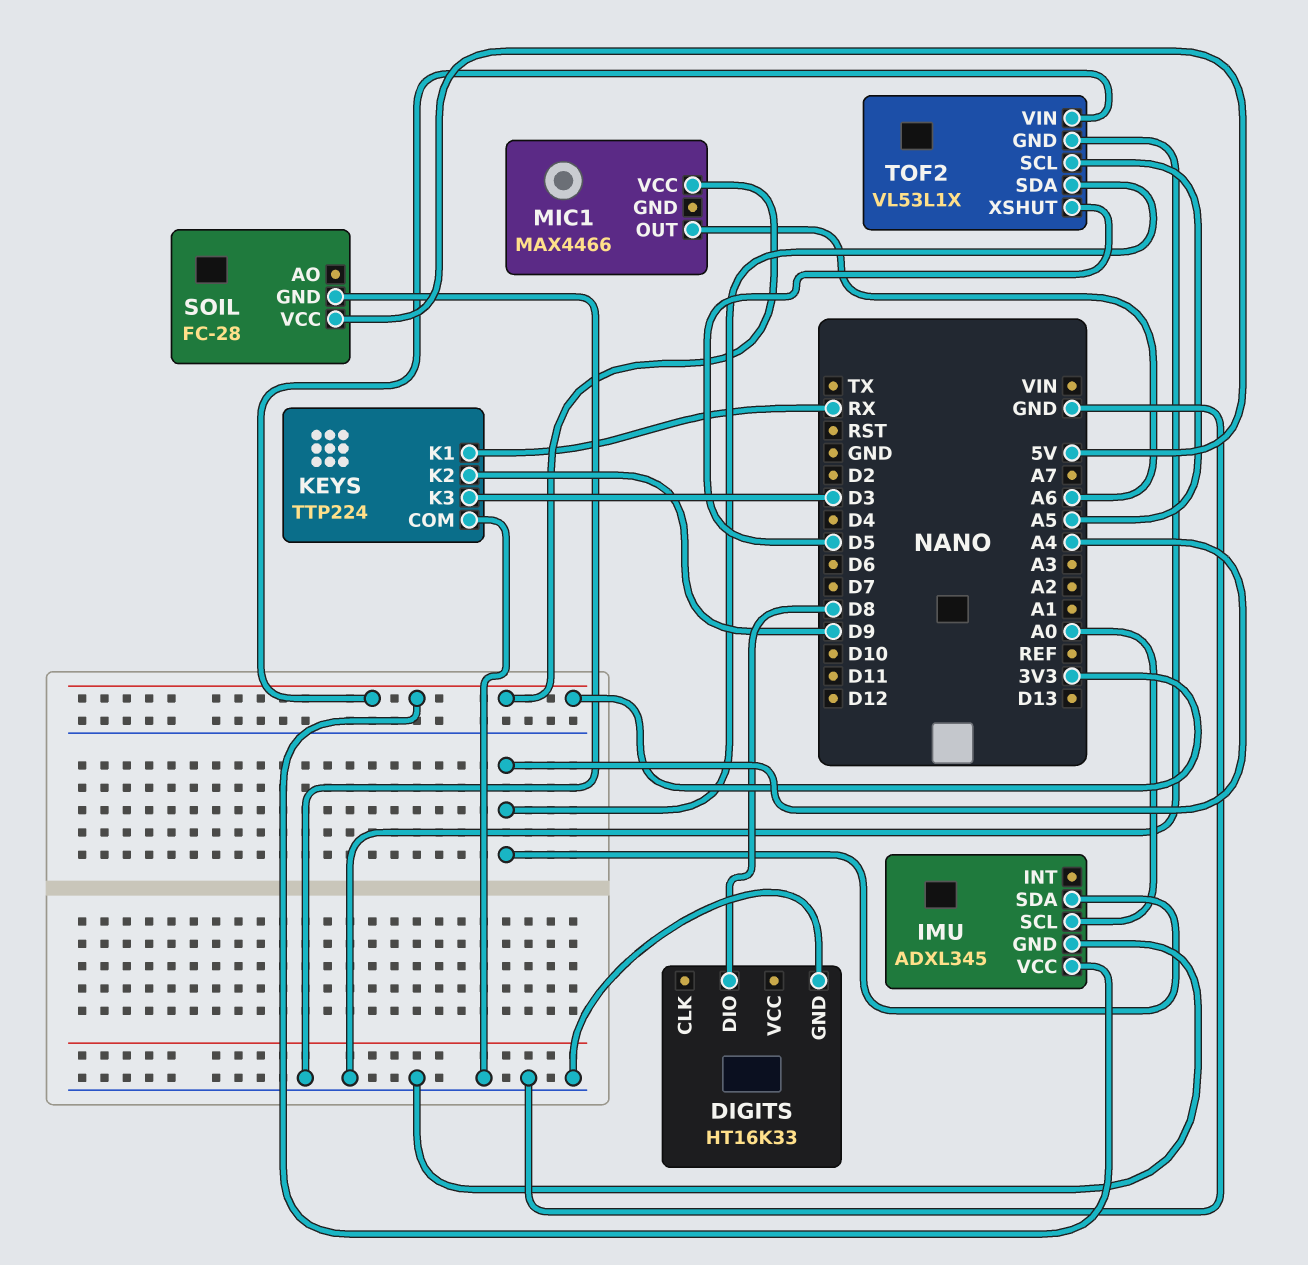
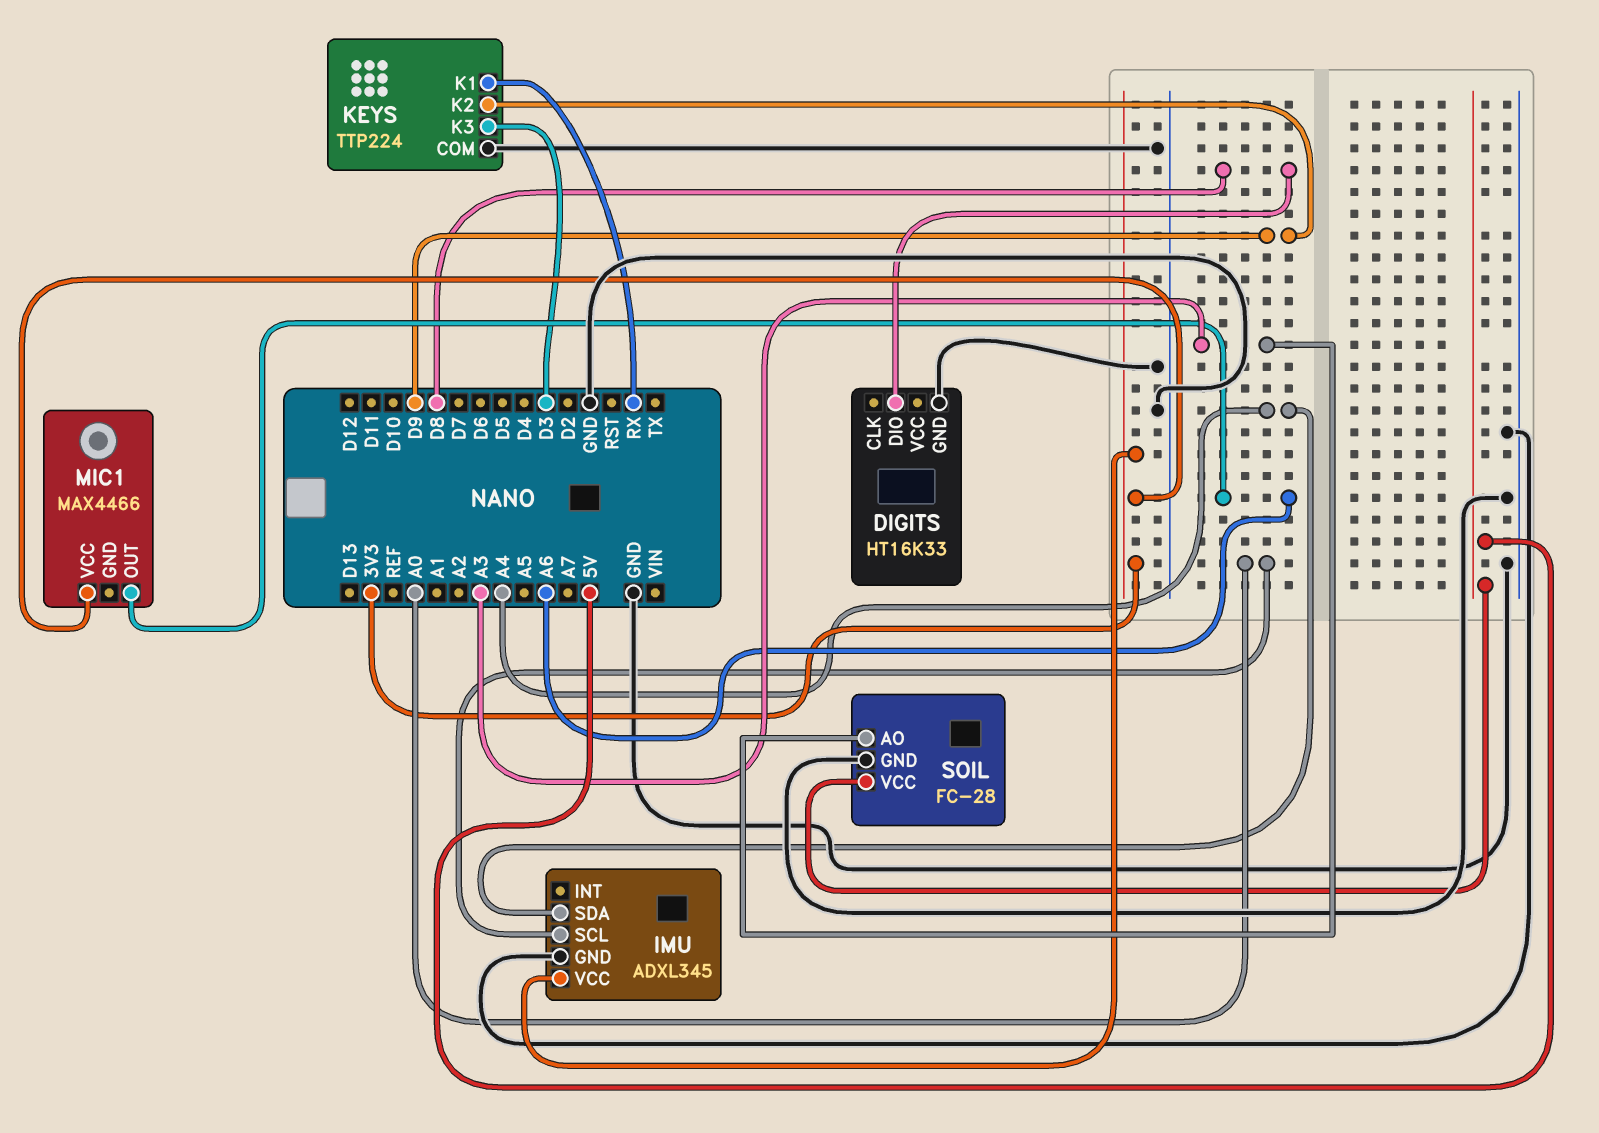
SOIL pin AO: none -> A3
TOF2: VL53L1X -> none
TOF2 pin GND: GND -> none
TOF2 pin SCL: A5 -> none
TOF2 pin SDA: A4 -> none
TOF2 pin VIN: 3V3 -> none
TOF2 pin XSHUT: D5 -> none

